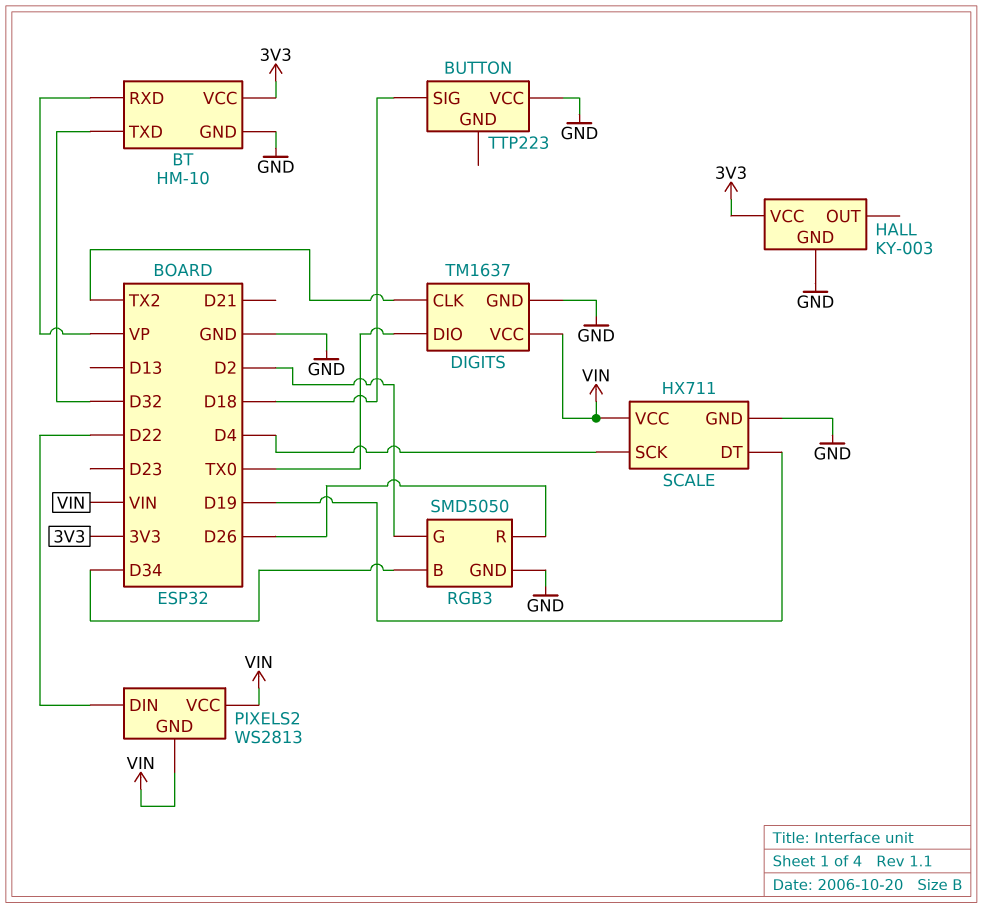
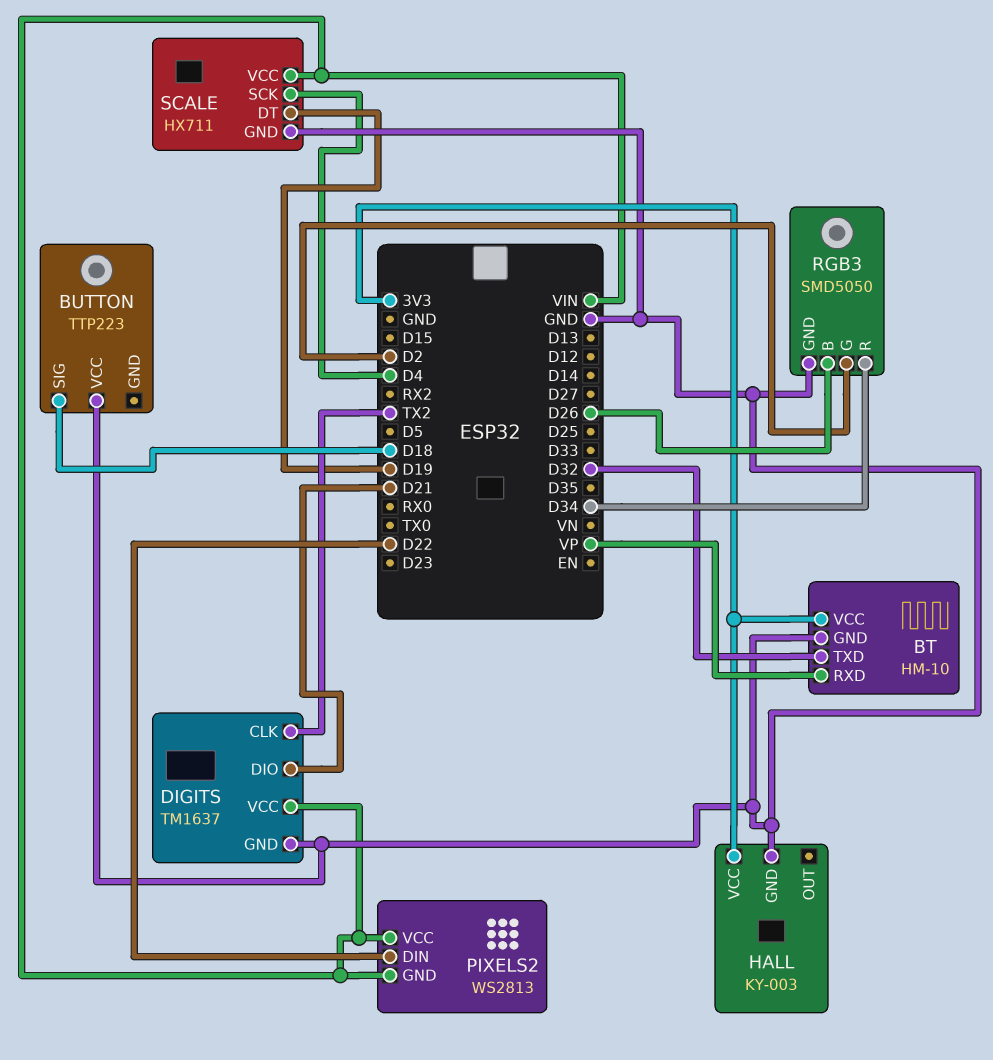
DIGITS pin DIO: TX0 -> D21
RGB3 pin B: D34 -> D26
RGB3 pin R: D26 -> D34

